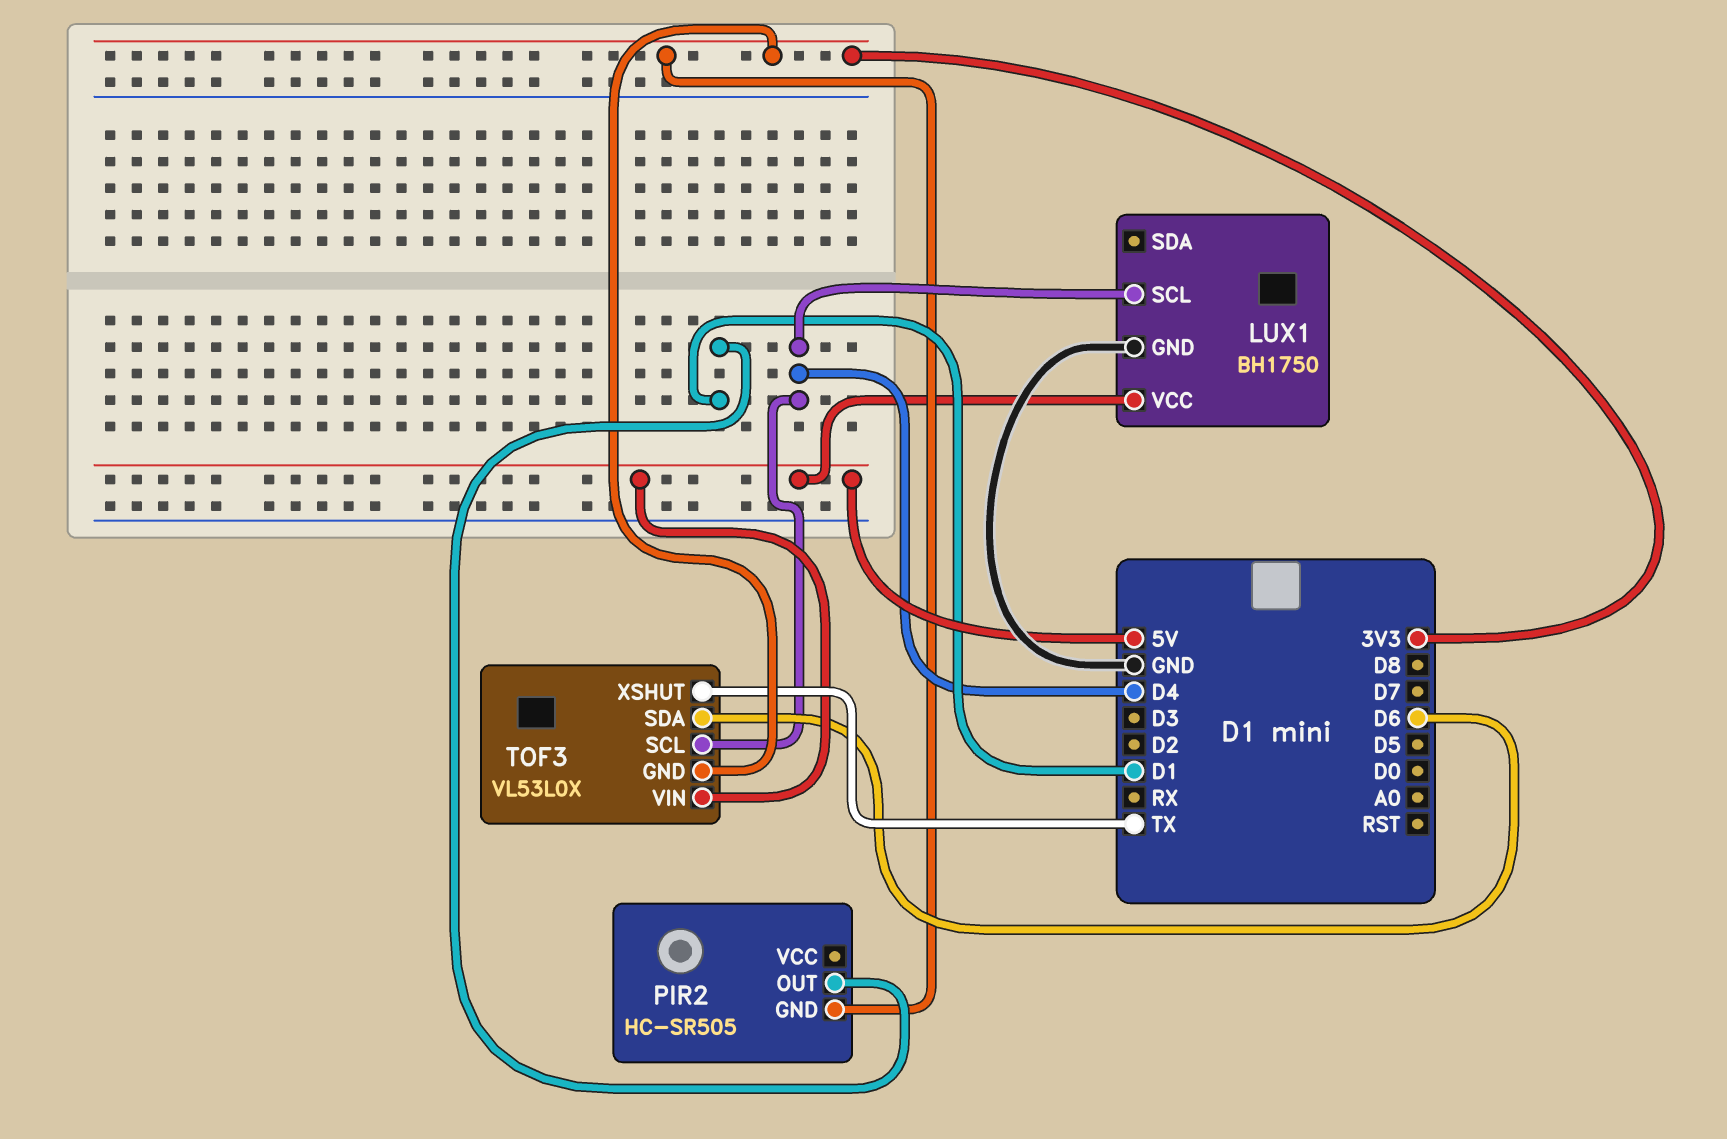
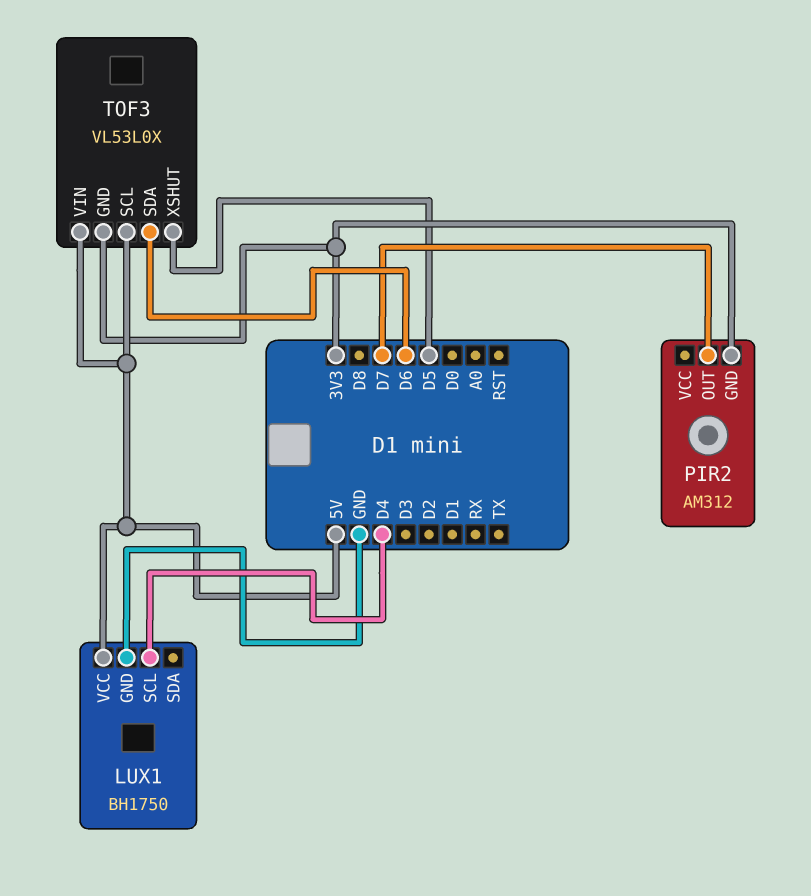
PIR2: HC-SR505 -> AM312
PIR2 pin OUT: D1 -> D7
TOF3 pin SCL: D4 -> 5V
TOF3 pin XSHUT: TX -> D5

